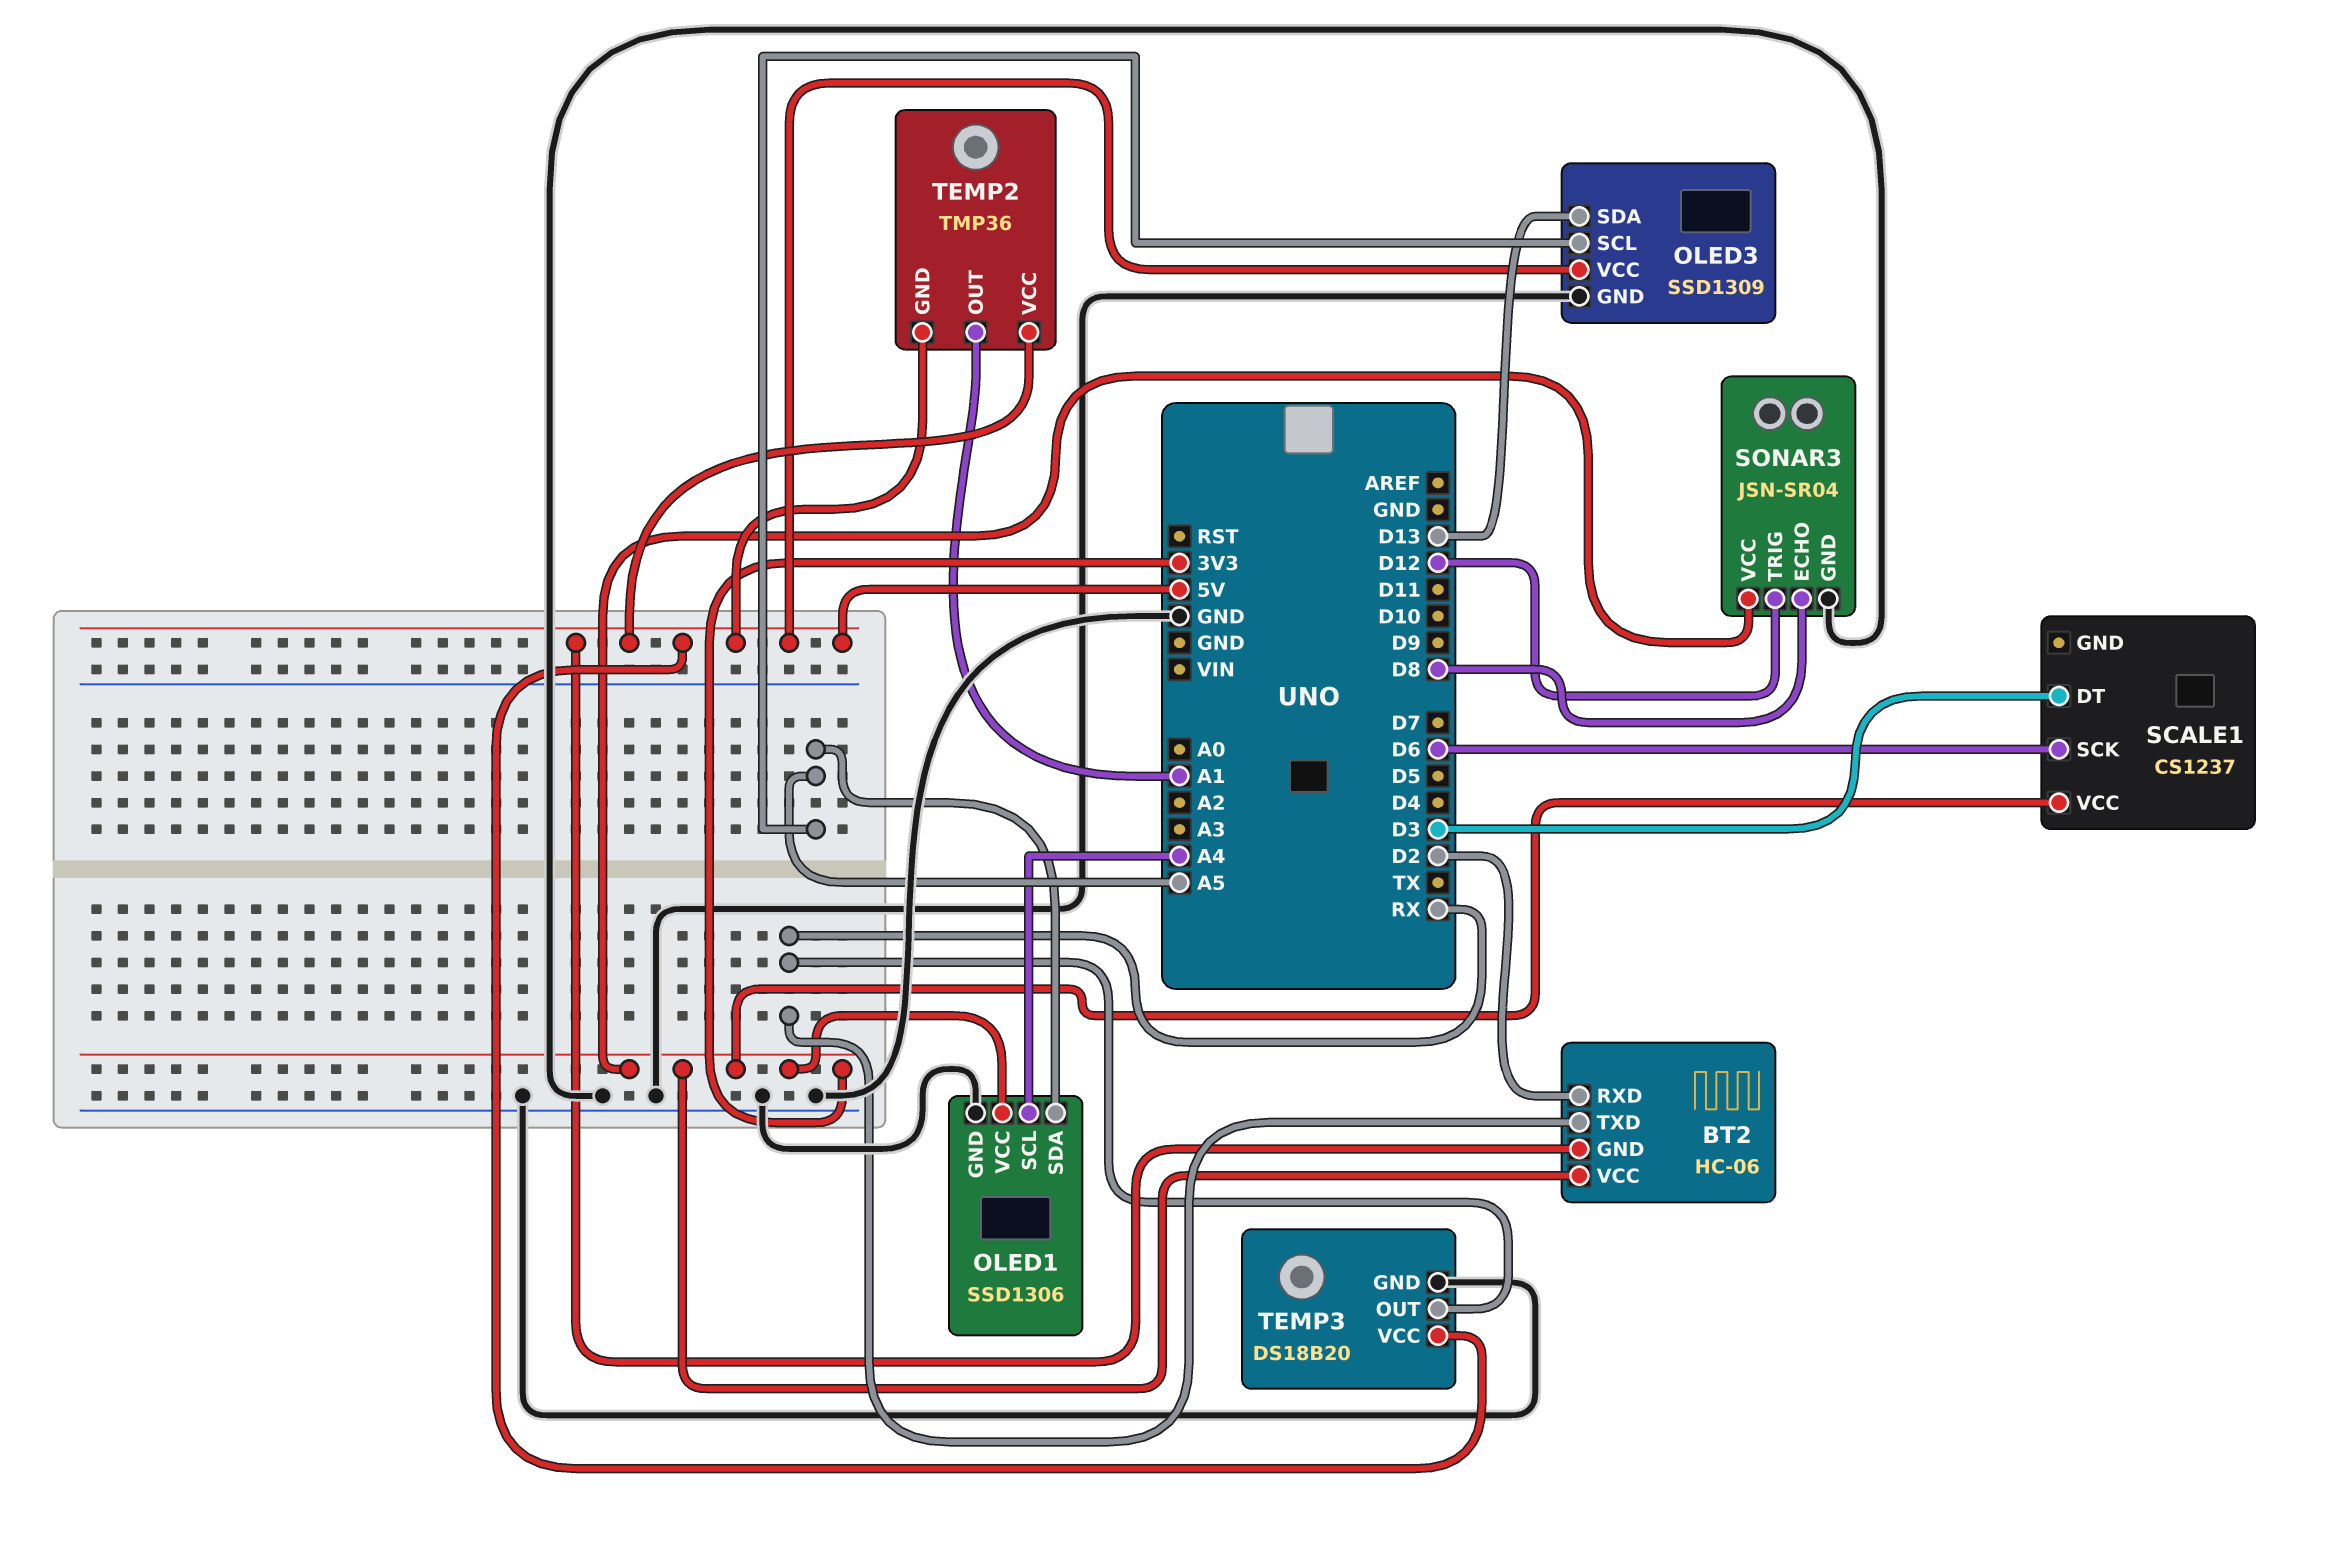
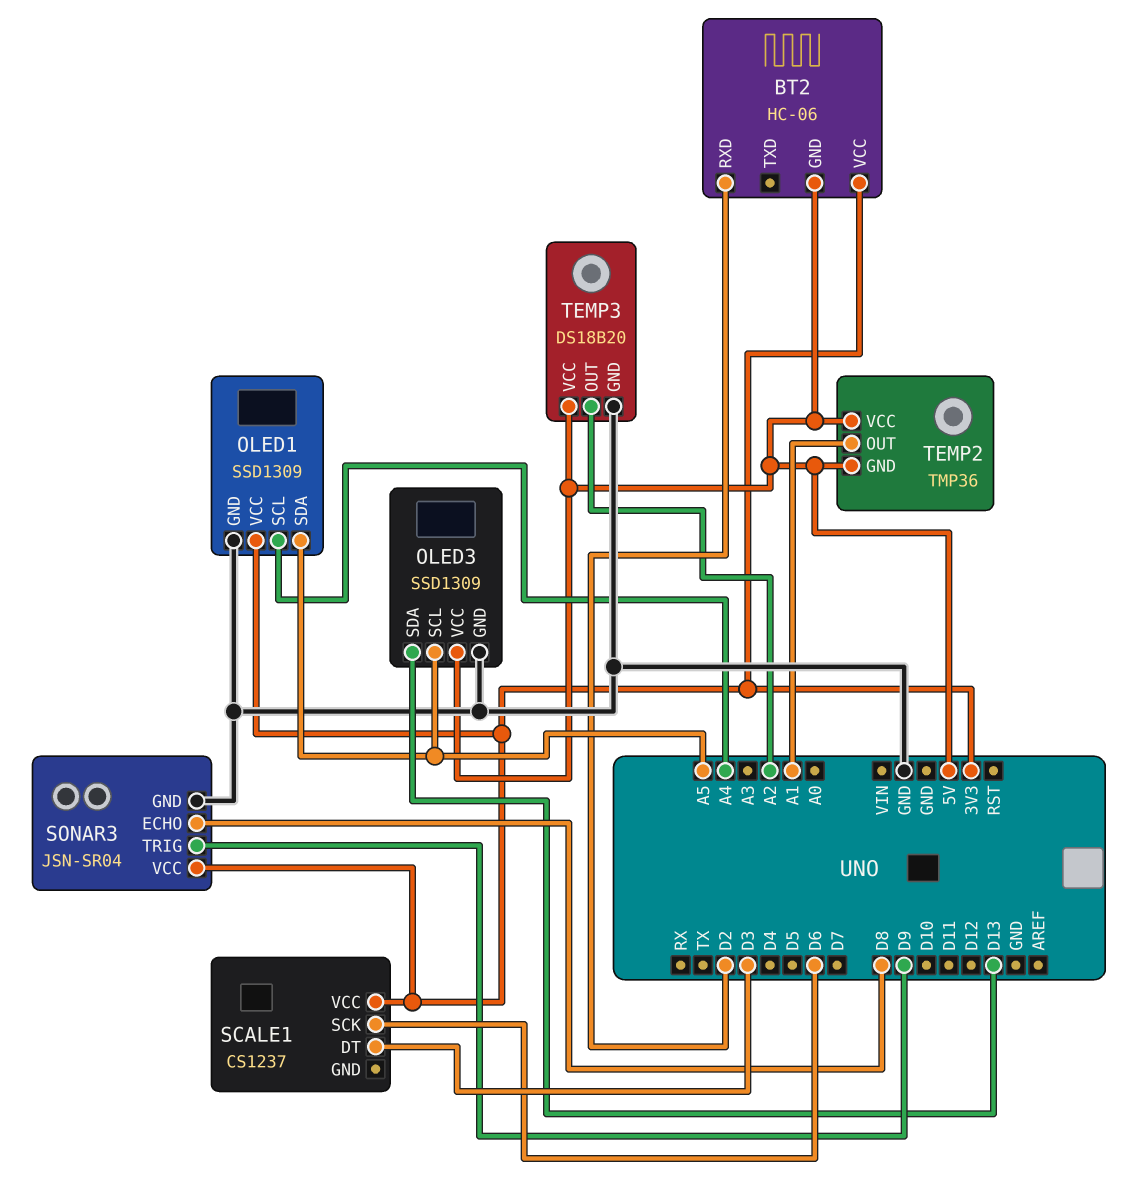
BT2 pin TXD: RX -> none
OLED1: SSD1306 -> SSD1309
SONAR3 pin TRIG: D12 -> D9
TEMP3 pin OUT: RX -> A2

